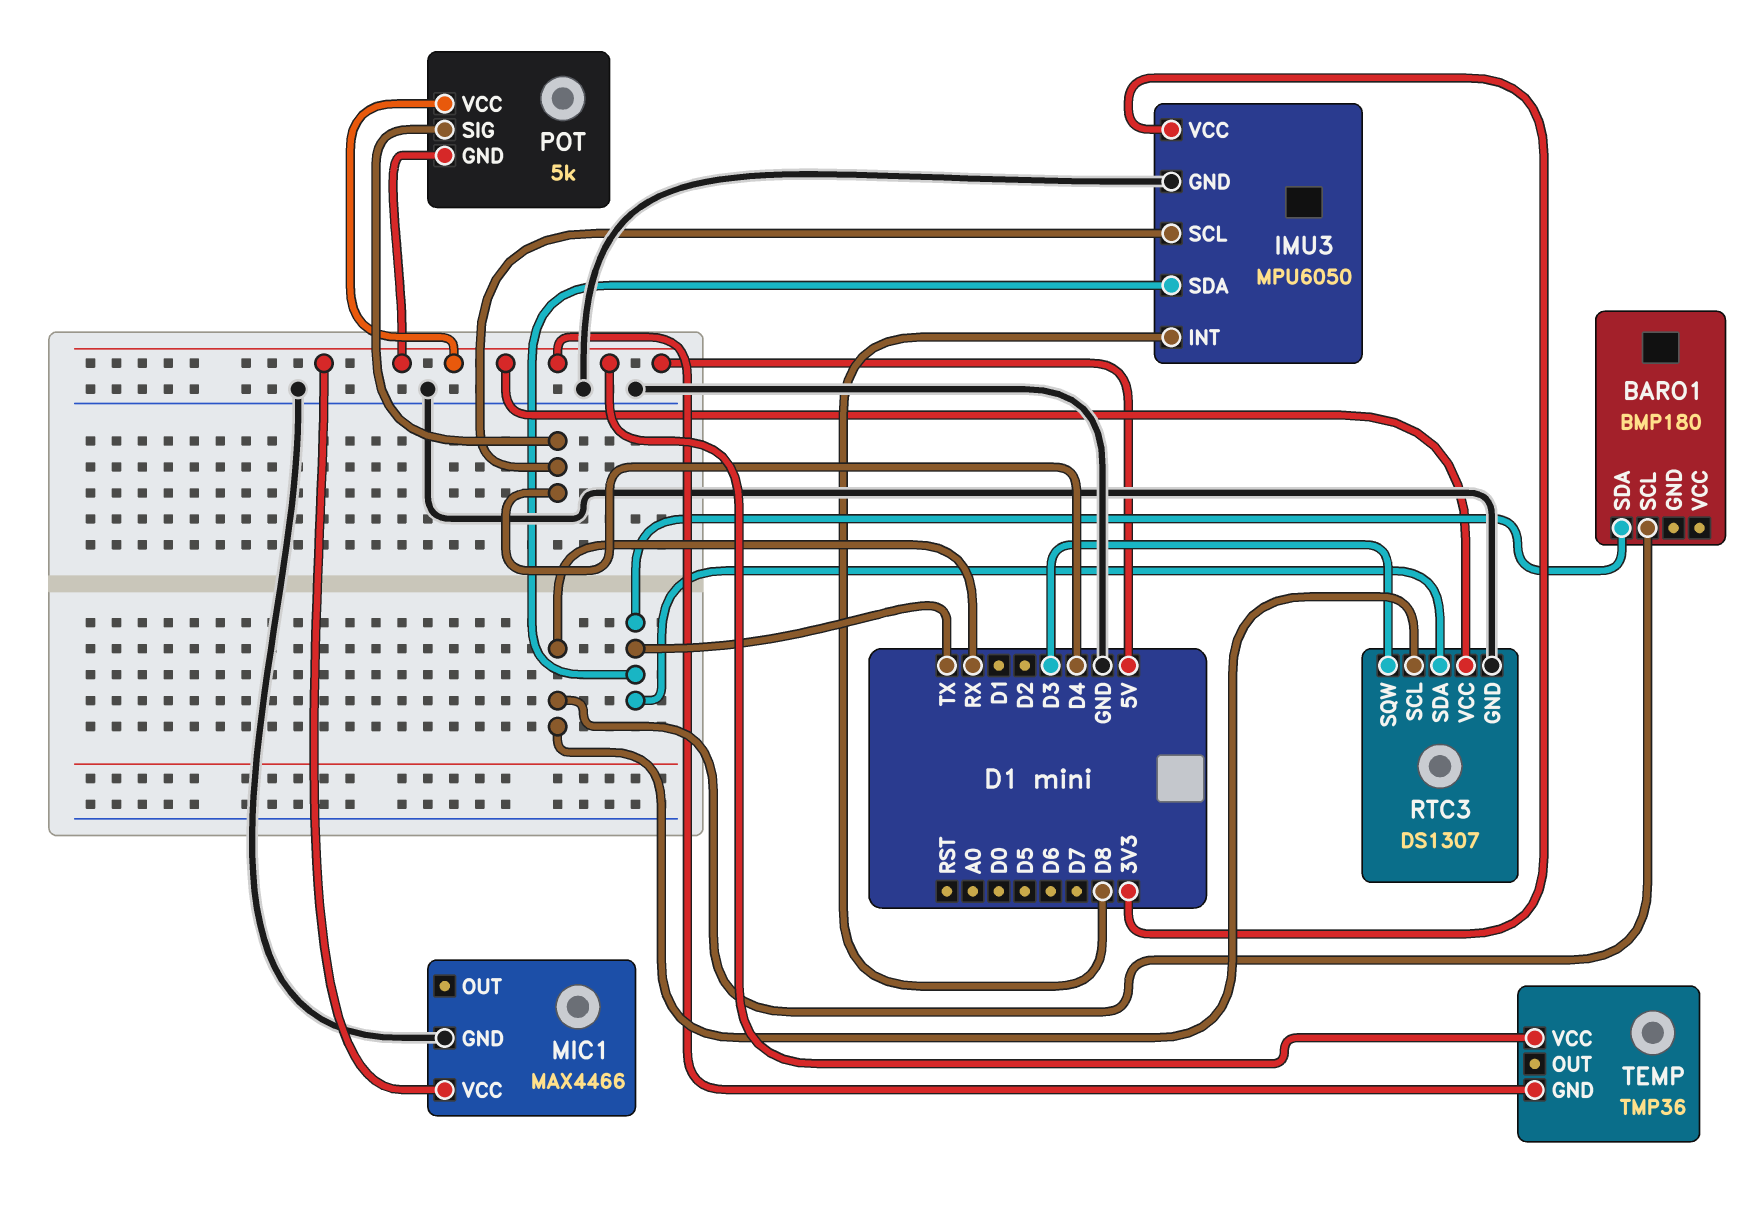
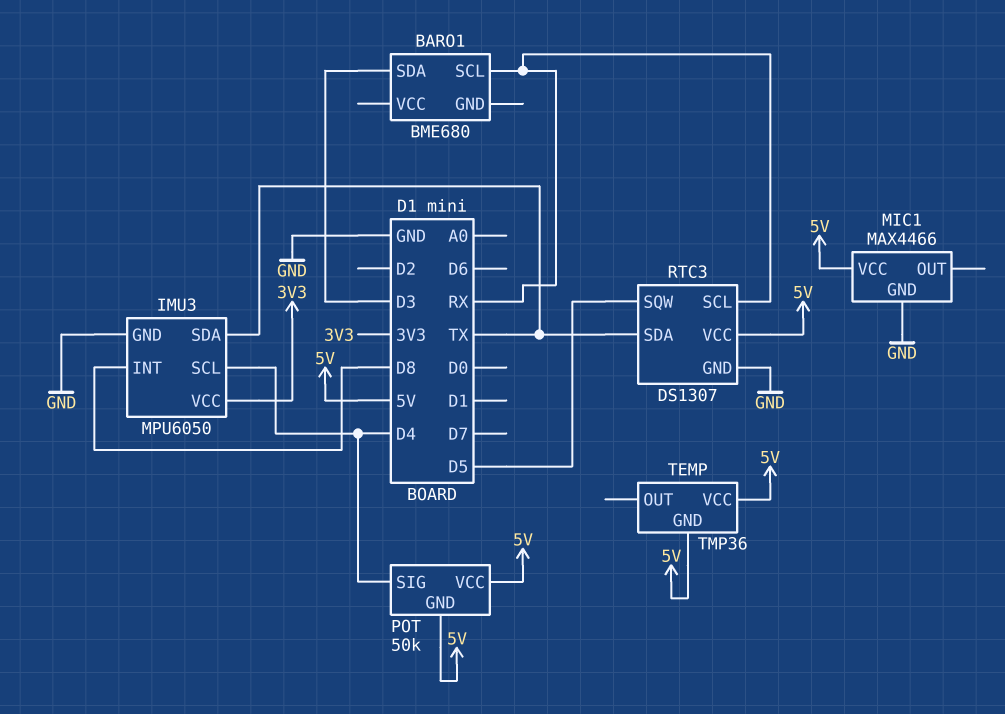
BARO1: BMP180 -> BME680
BARO1 pin SDA: TX -> D3
POT: 5k -> 50k
RTC3 pin SQW: D3 -> D5

